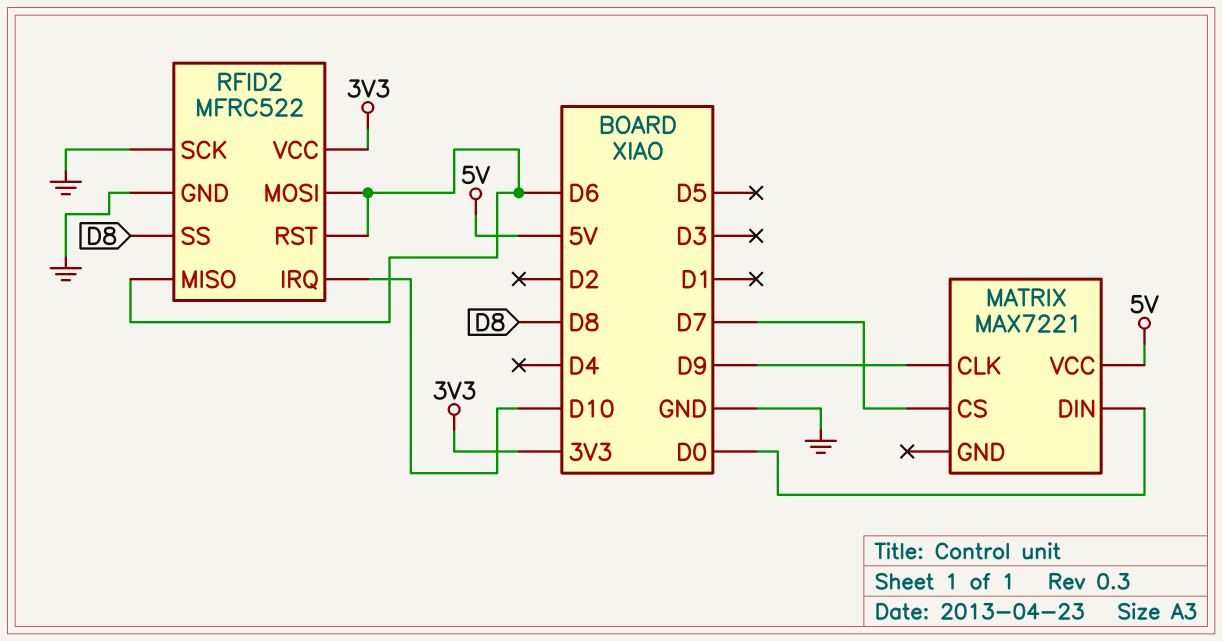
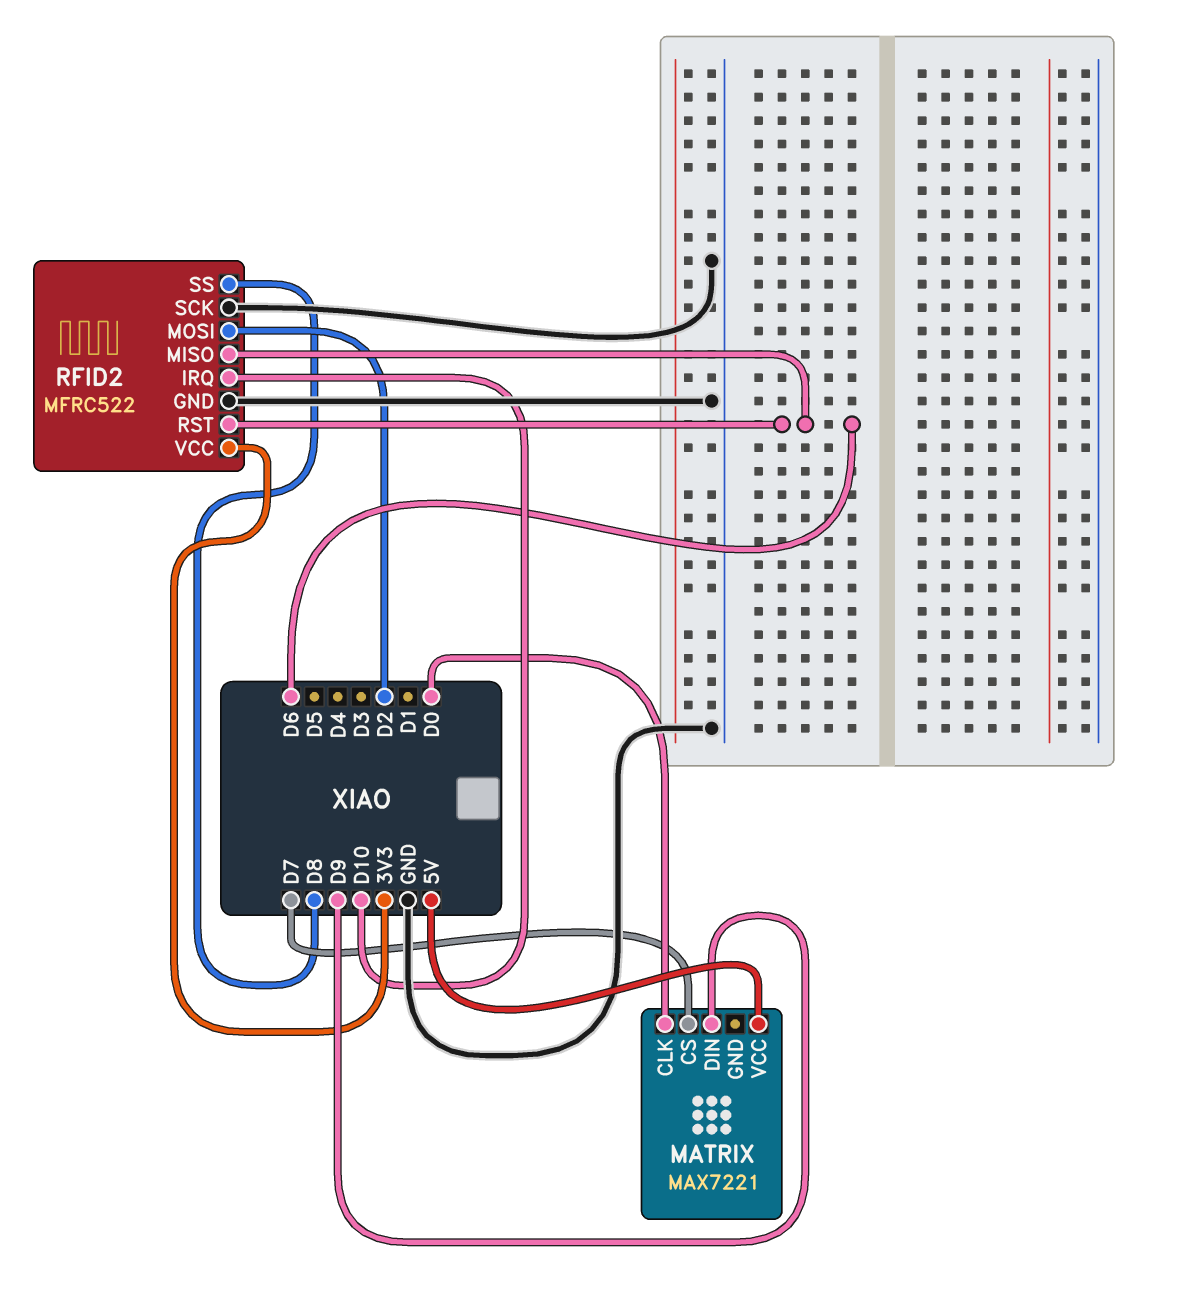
MATRIX pin CLK: D9 -> D0
MATRIX pin DIN: D0 -> D9
RFID2 pin MOSI: D6 -> D2

